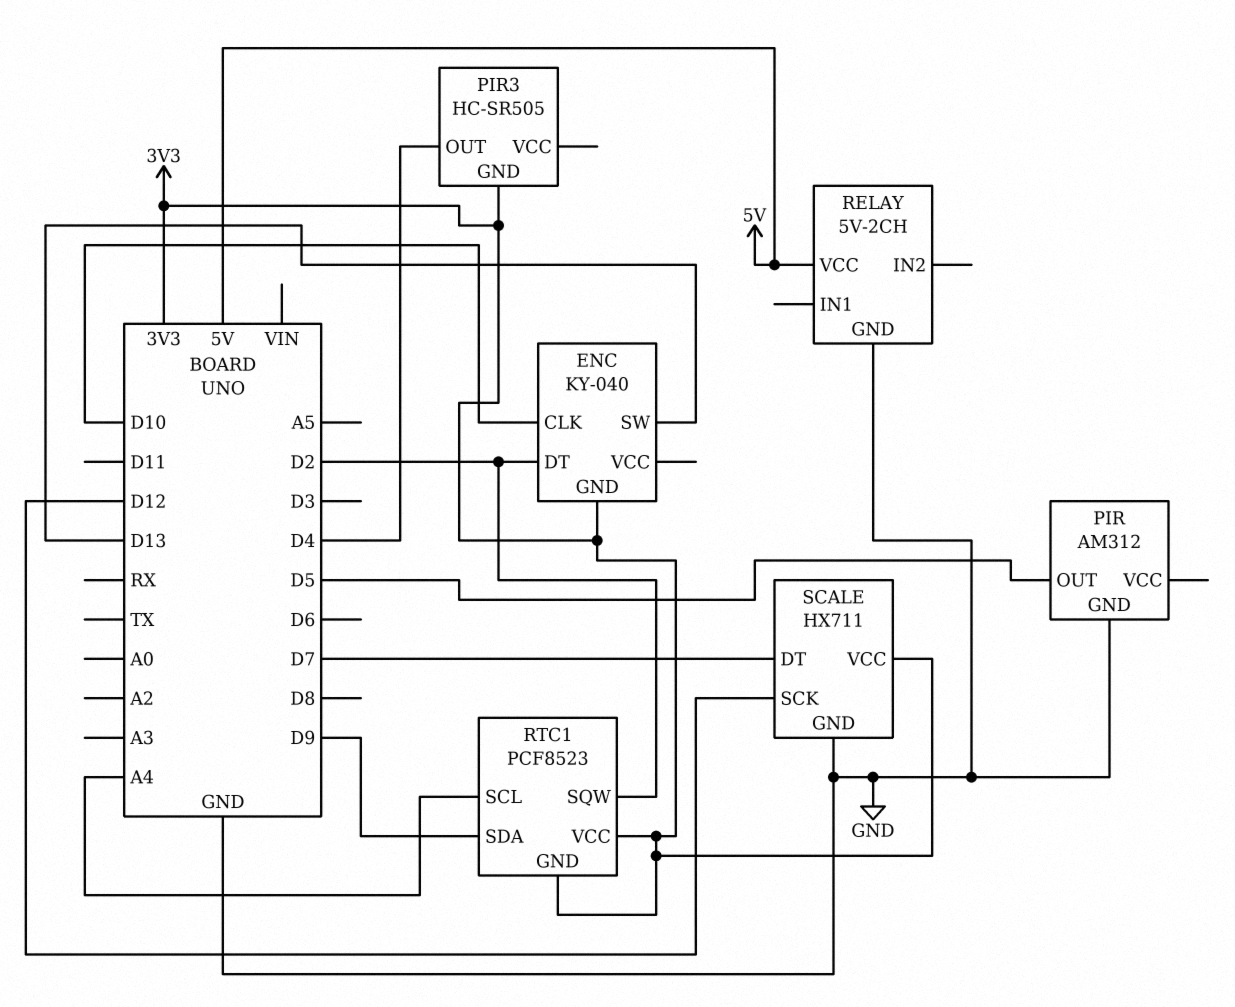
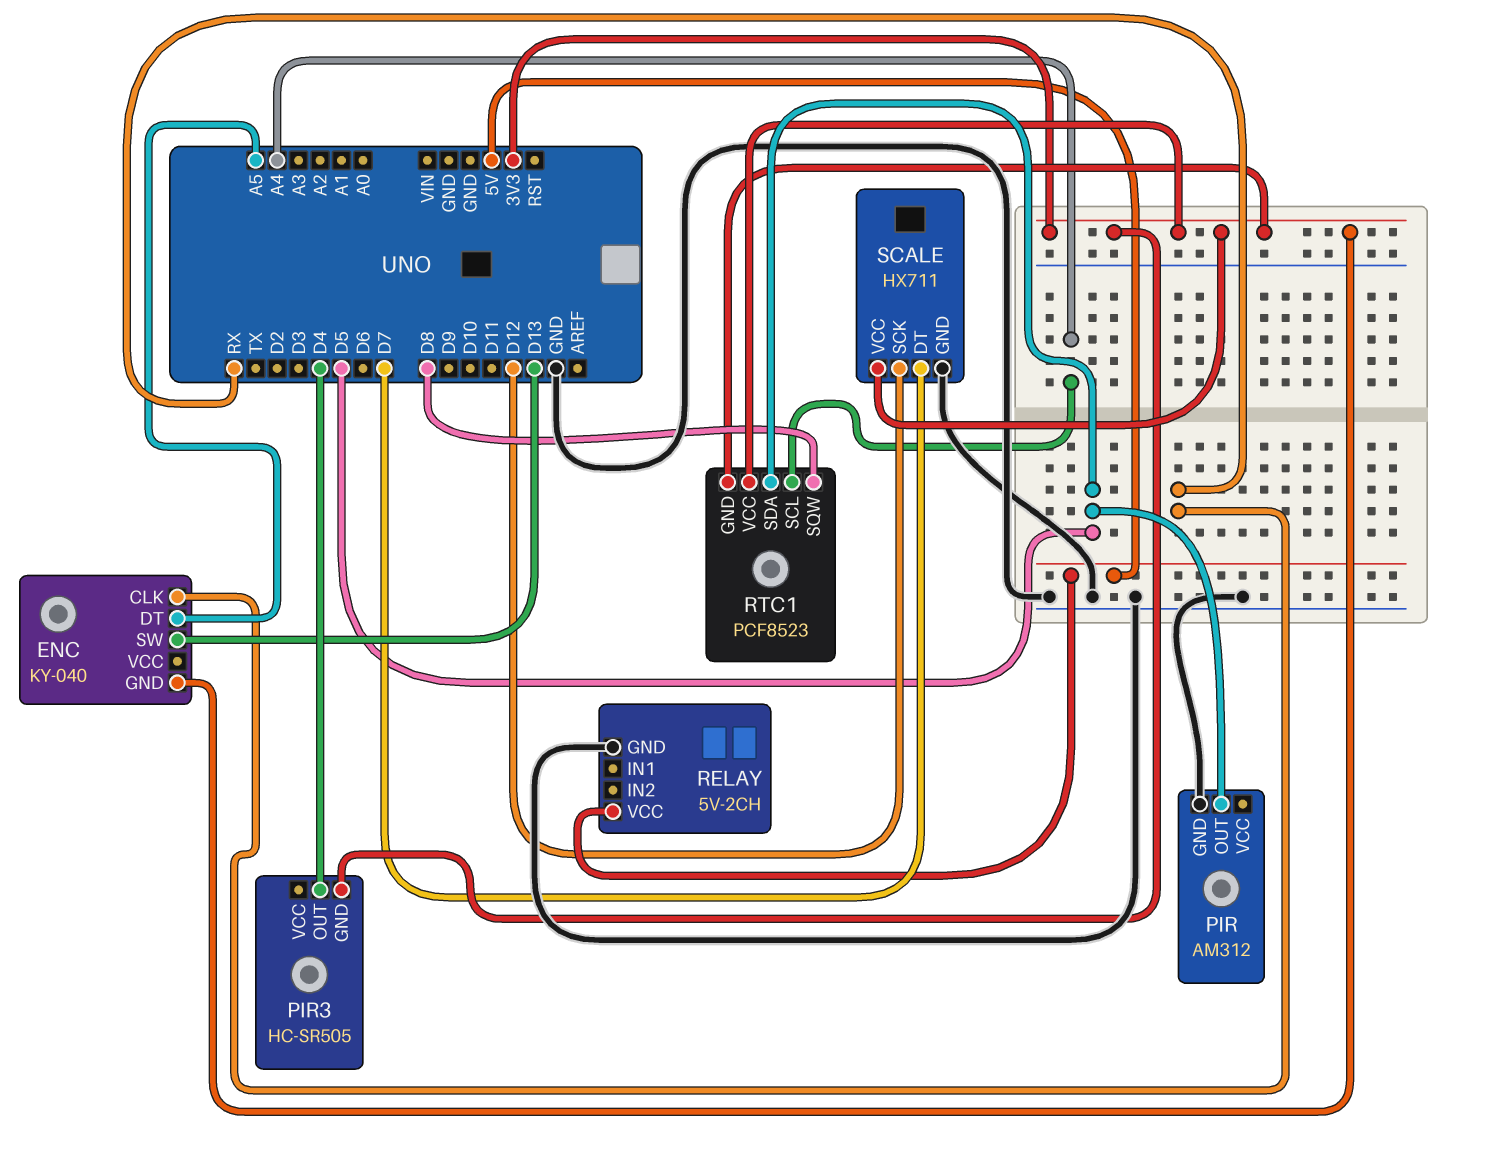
ENC pin CLK: D10 -> RX
ENC pin DT: D2 -> A5
RTC1 pin SDA: D9 -> D5
RTC1 pin SQW: D2 -> D8

